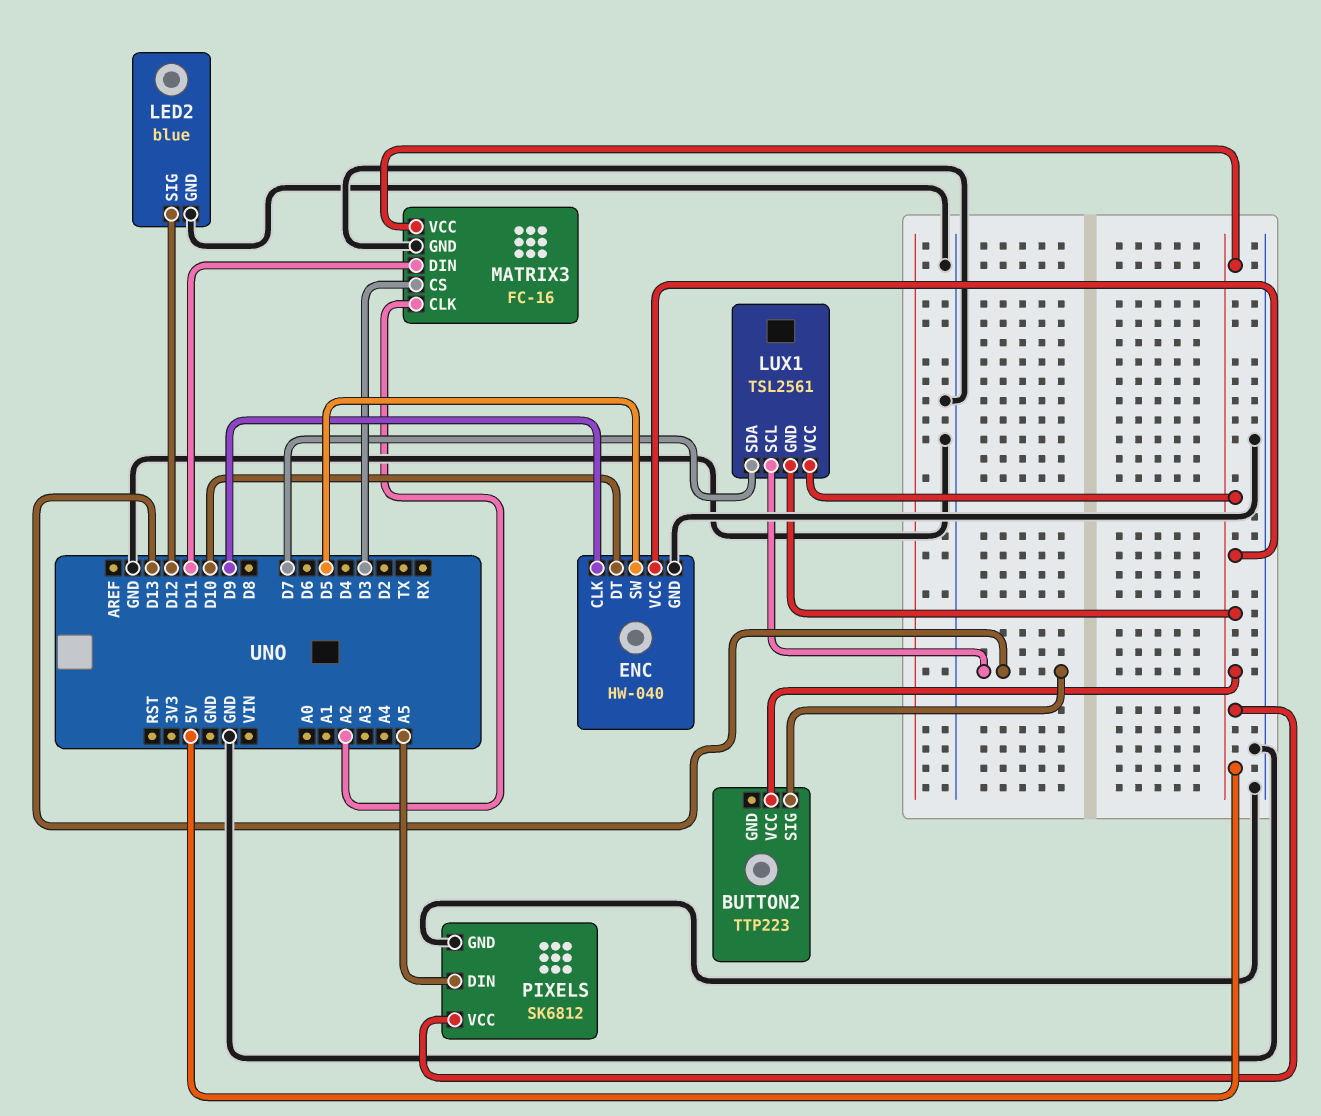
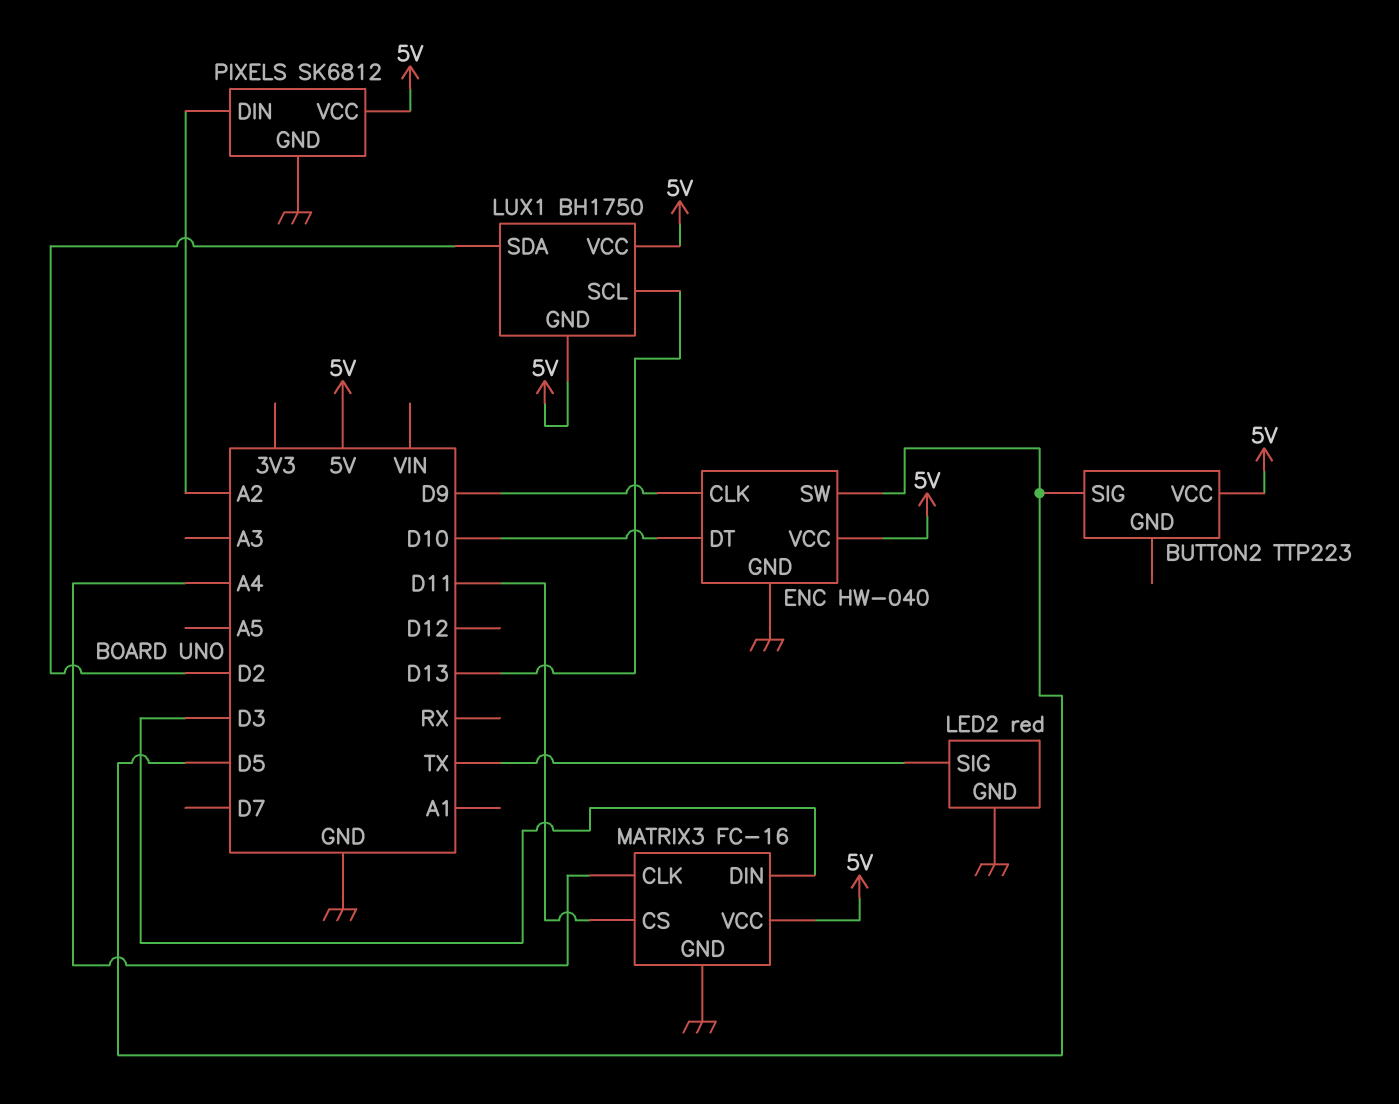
BUTTON2 pin SIG: D13 -> D5
LED2: blue -> red
LED2 pin SIG: D12 -> TX
LUX1: TSL2561 -> BH1750
LUX1 pin SDA: D7 -> D2
MATRIX3 pin CLK: A2 -> A4
MATRIX3 pin CS: D3 -> D11
MATRIX3 pin DIN: D11 -> D3
PIXELS pin DIN: A5 -> A2

